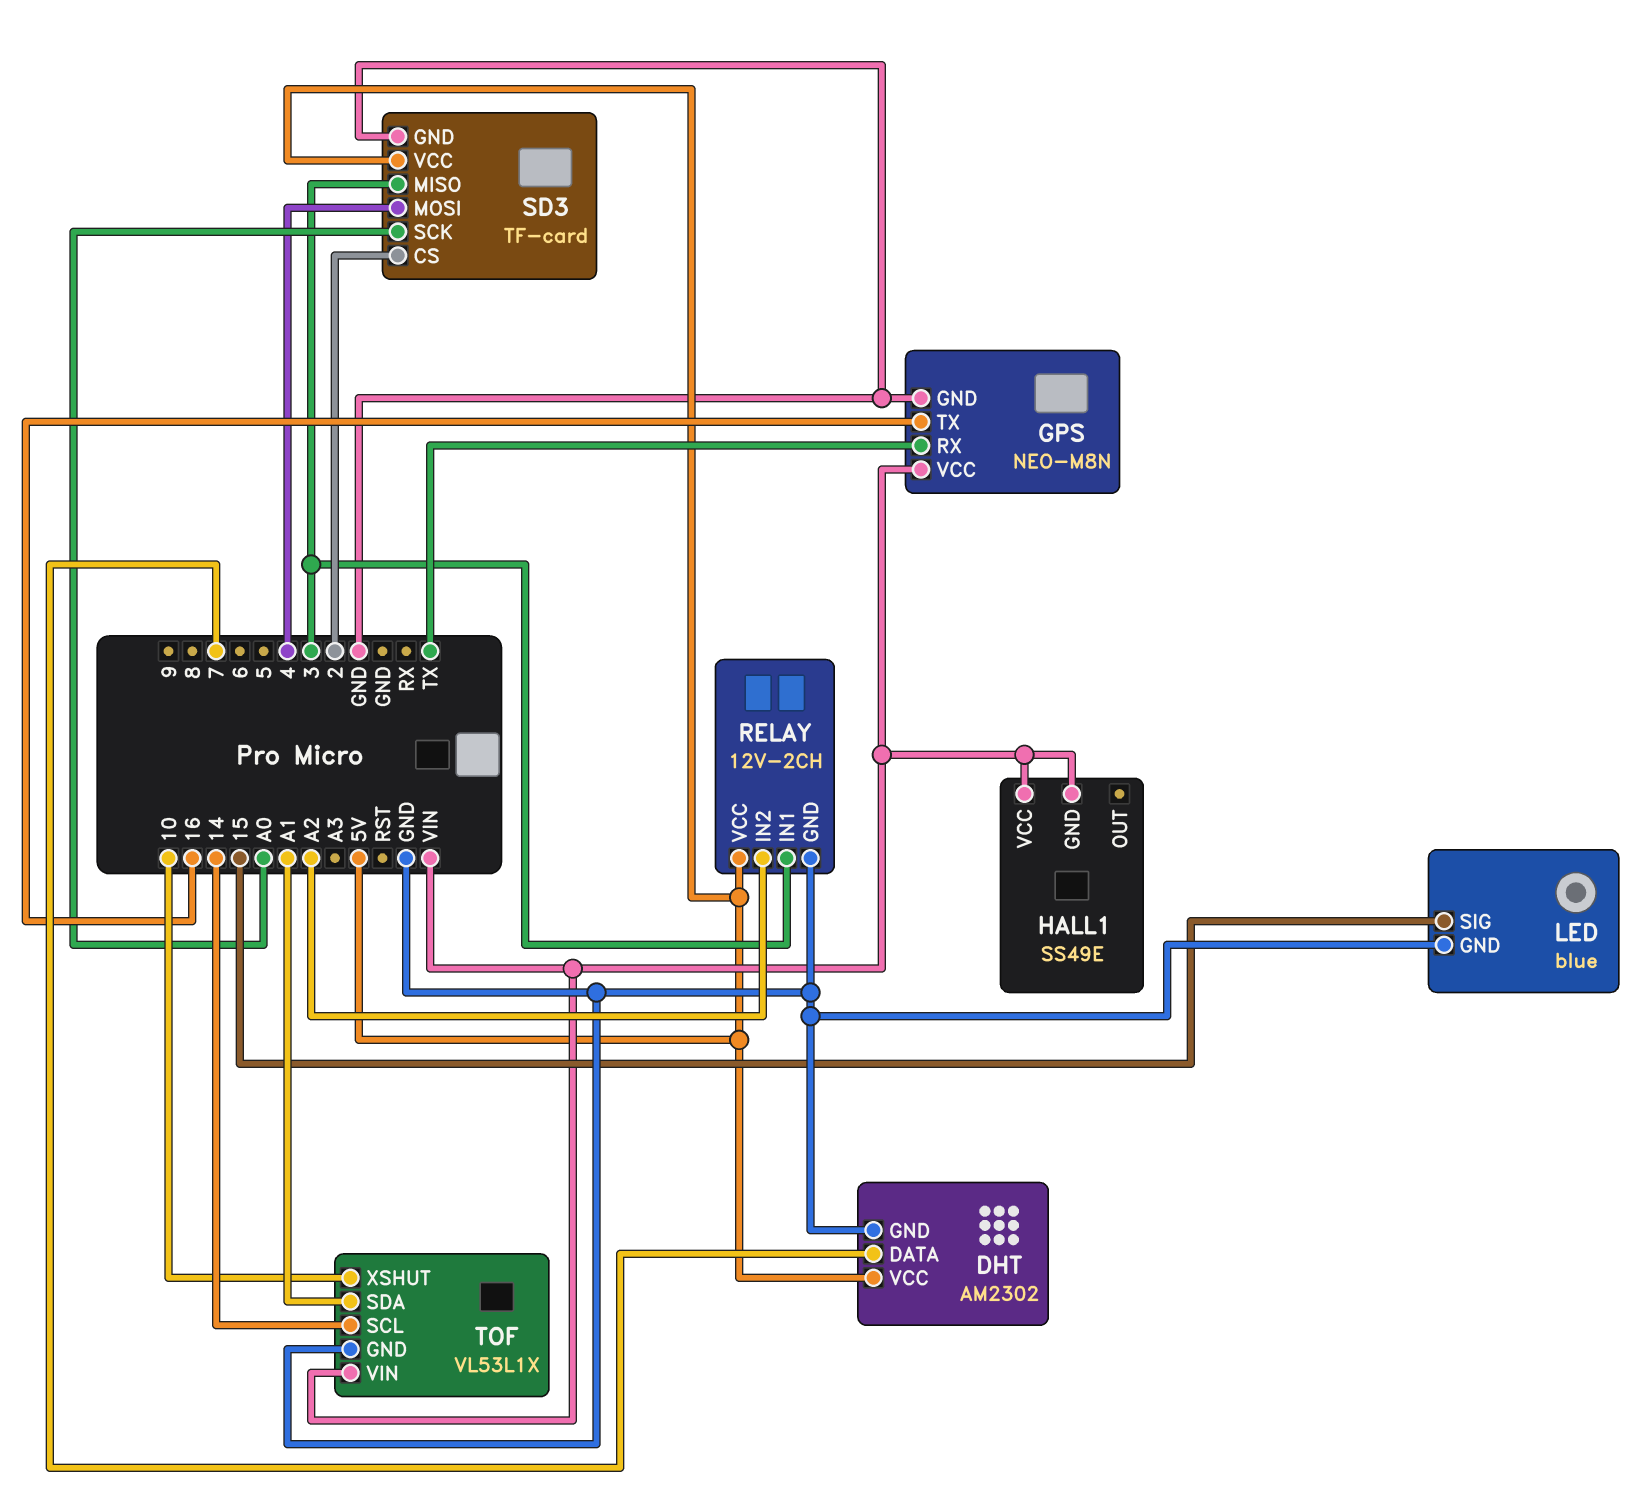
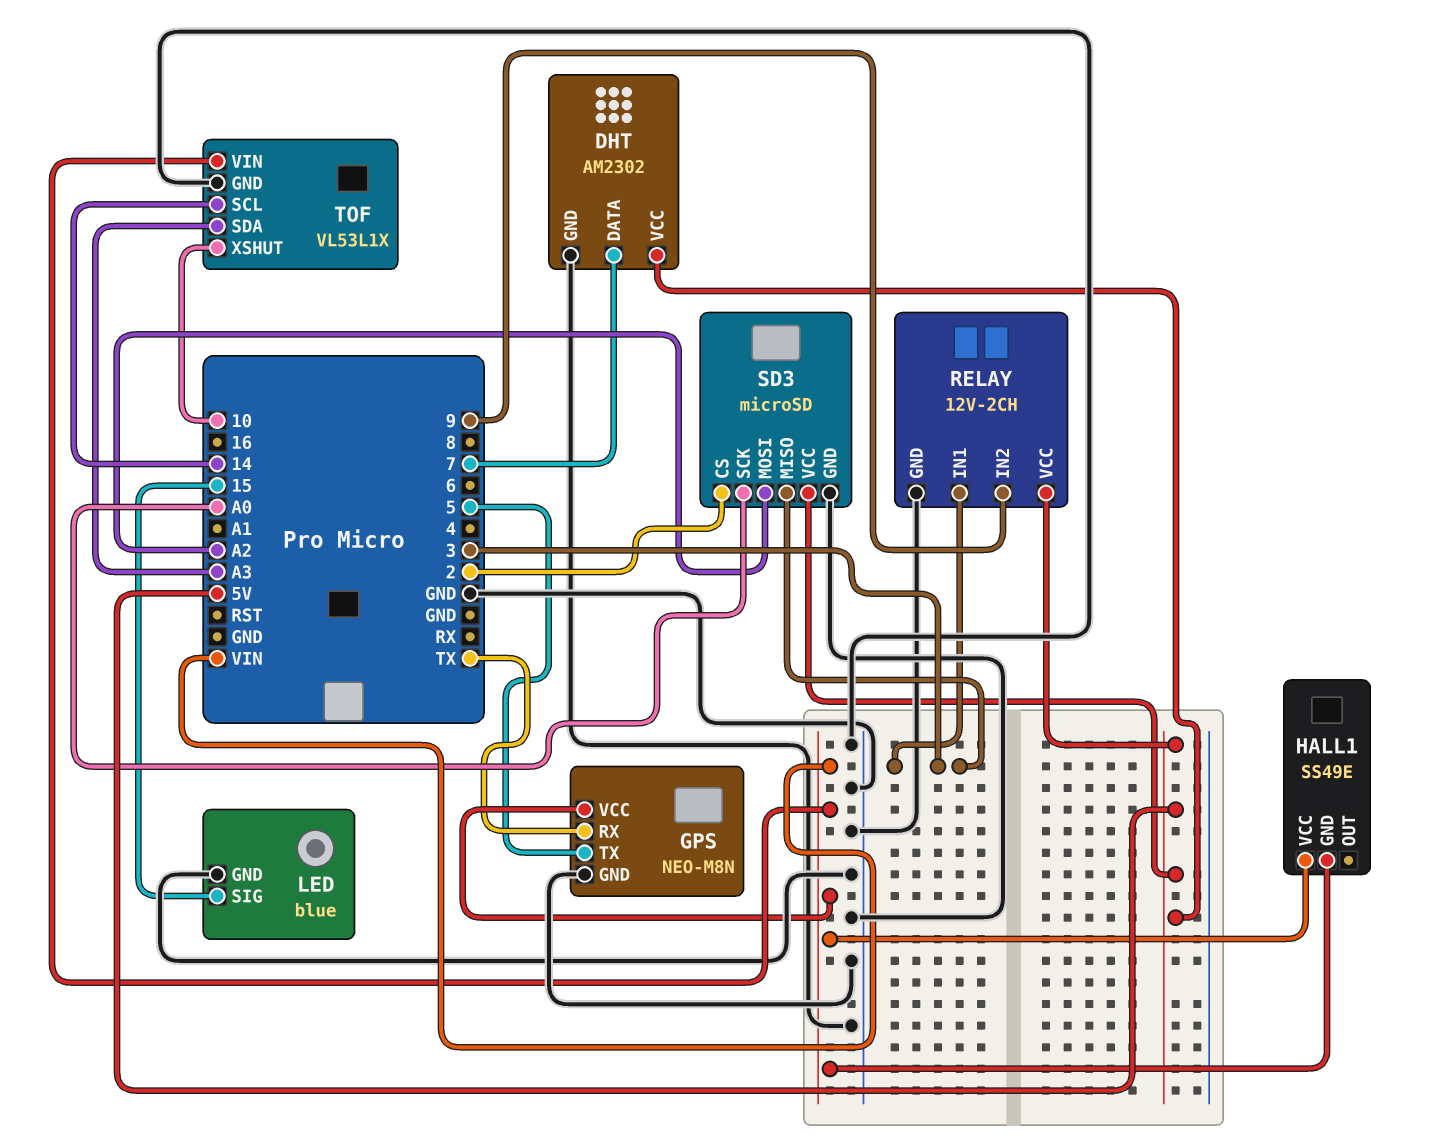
GPS pin TX: 16 -> 5
RELAY pin IN2: A2 -> 9
SD3: TF-card -> microSD
SD3 pin MOSI: 4 -> A2
TOF pin SDA: A1 -> A3

